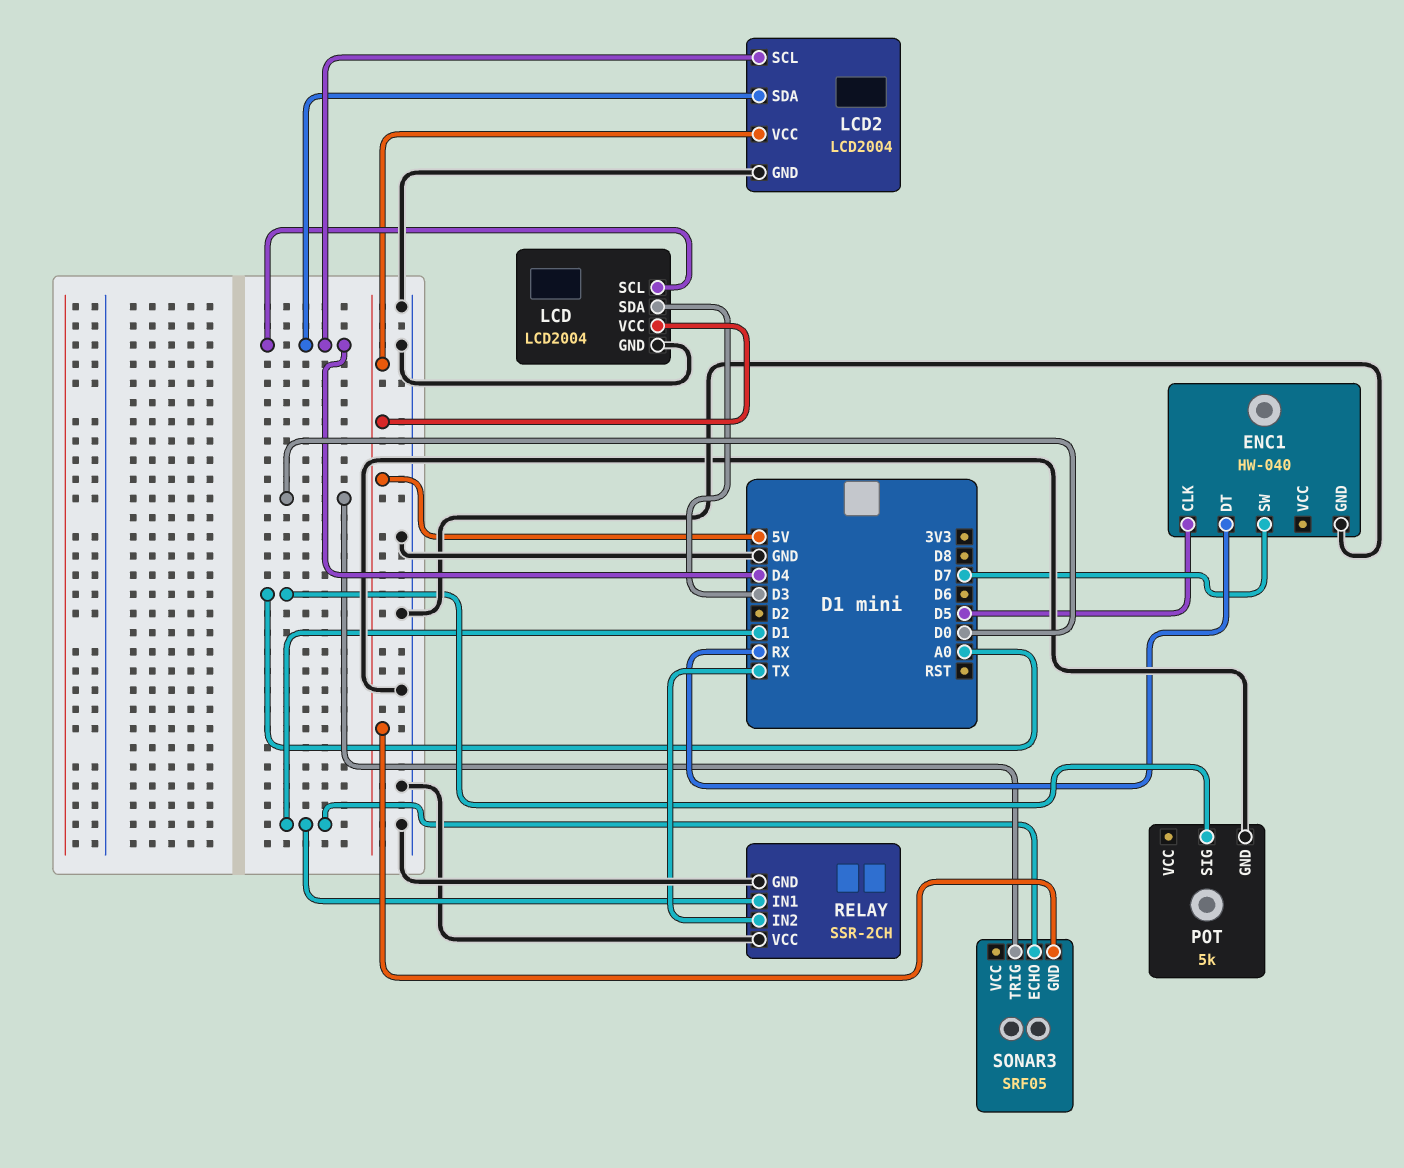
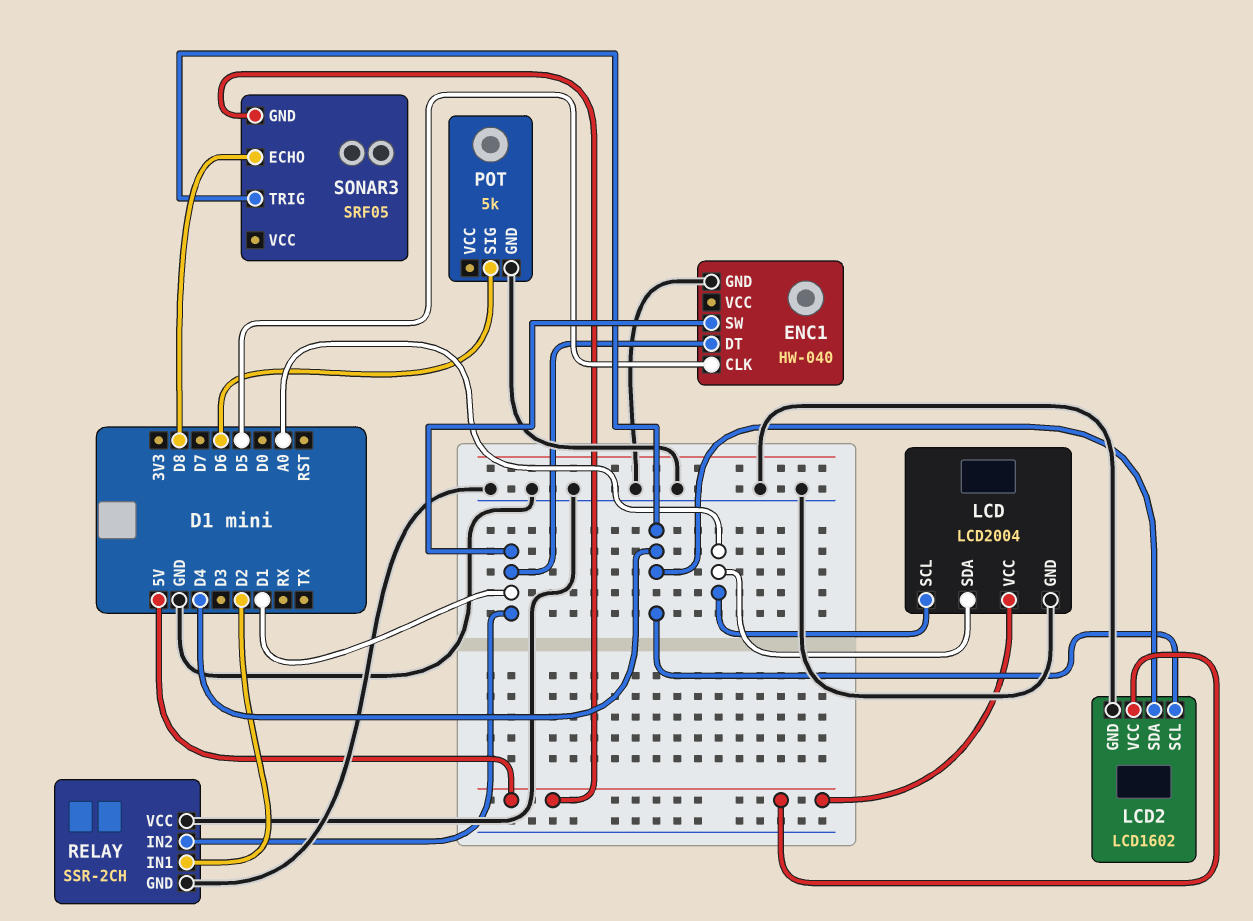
ENC1 pin DT: RX -> D1
ENC1 pin SW: D7 -> D1
LCD pin SCL: D4 -> A0
LCD pin SDA: D3 -> A0
LCD2: LCD2004 -> LCD1602
POT pin SIG: A0 -> D6
RELAY pin IN1: D1 -> D2
RELAY pin IN2: TX -> D1
SONAR3 pin ECHO: D1 -> D8
SONAR3 pin TRIG: D0 -> D4

